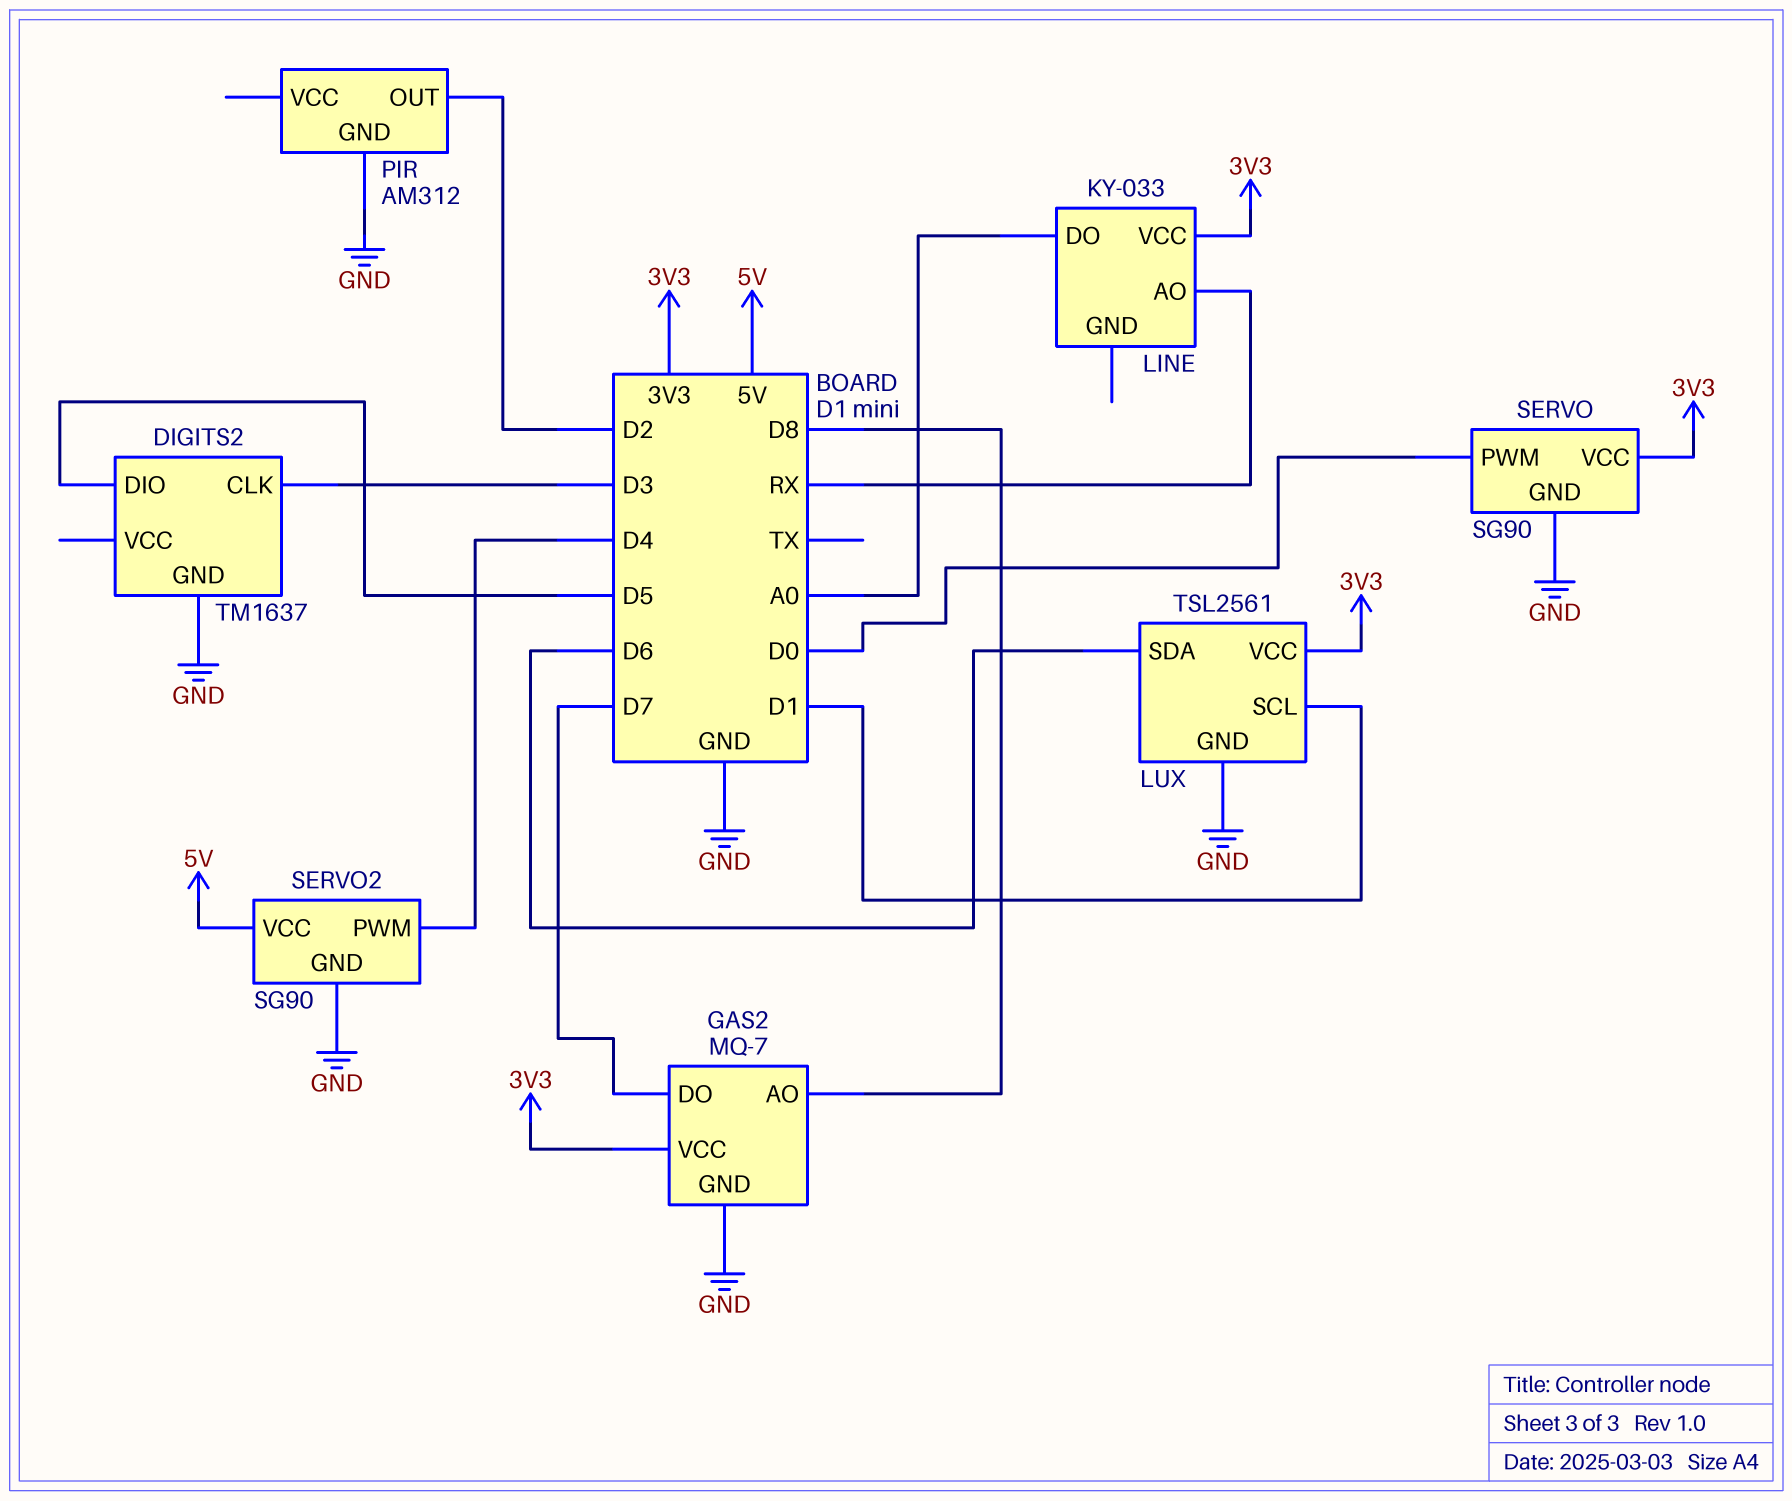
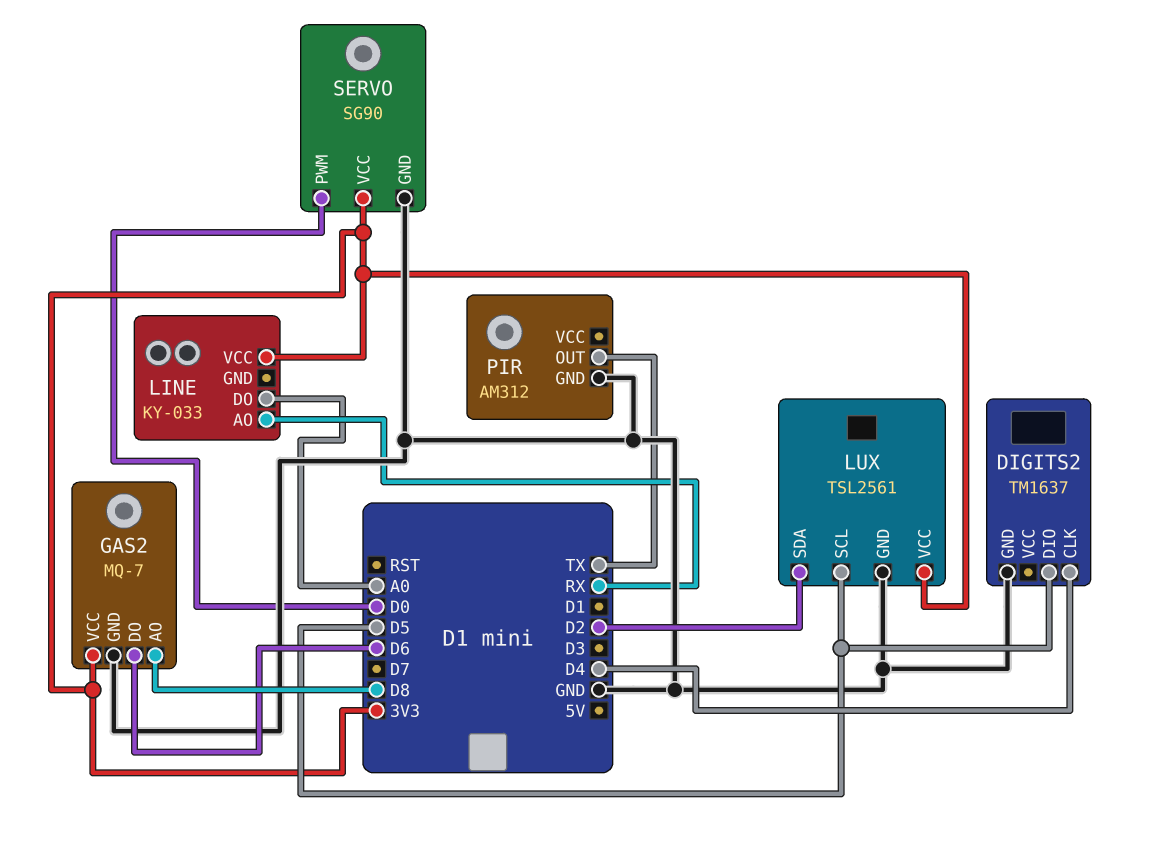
DIGITS2 pin CLK: D3 -> D4
GAS2 pin DO: D7 -> D6
LUX pin SCL: D1 -> D5
LUX pin SDA: D6 -> D2
PIR pin OUT: D2 -> TX
SERVO2: SG90 -> none
SERVO2 pin GND: GND -> none
SERVO2 pin PWM: D4 -> none
SERVO2 pin VCC: 5V -> none

